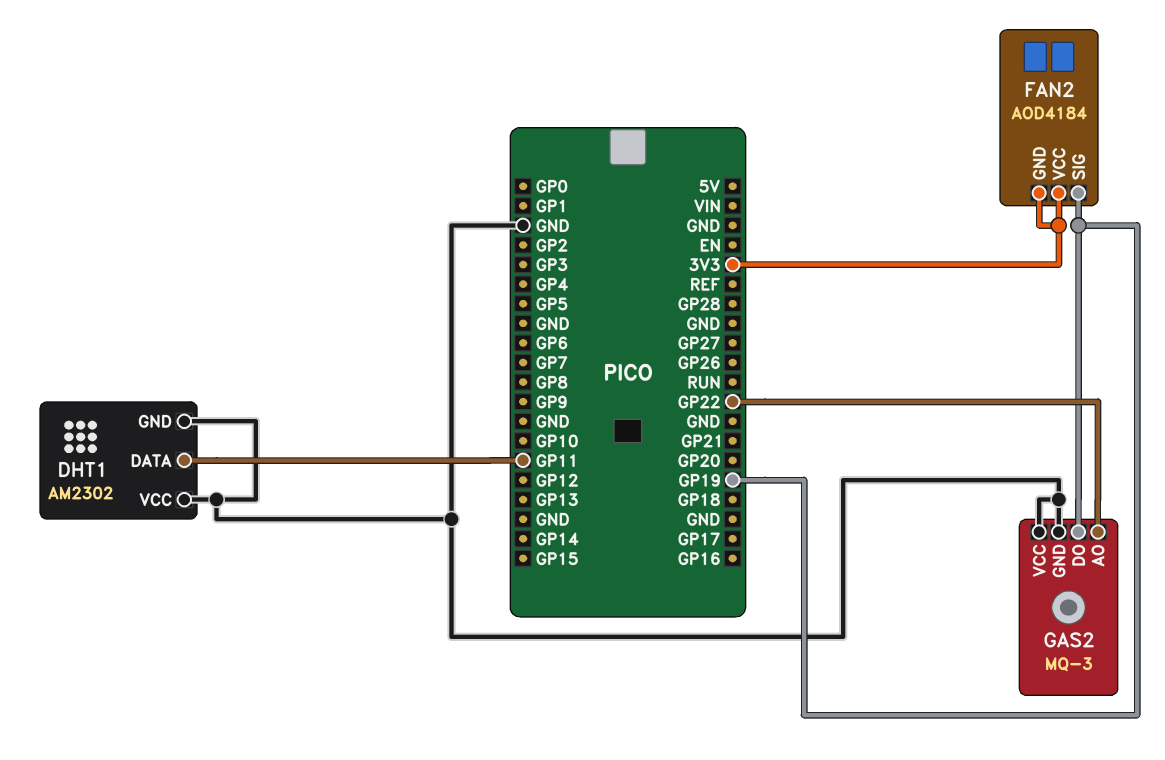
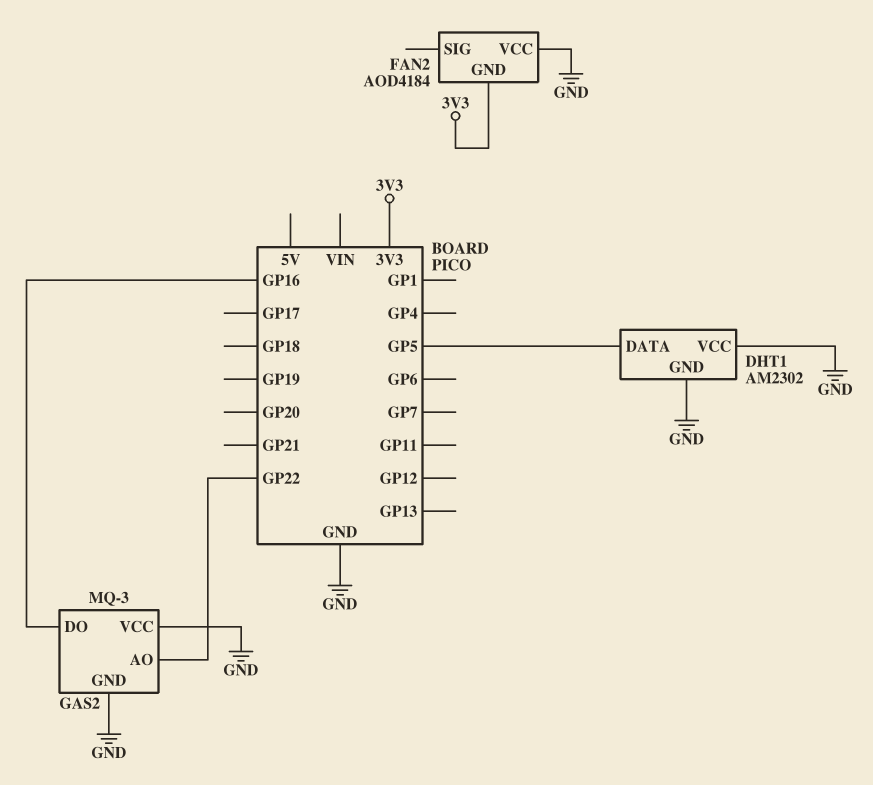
DHT1 pin DATA: GP11 -> GP5
FAN2 pin SIG: GP19 -> none
FAN2 pin VCC: 3V3 -> GND
GAS2 pin DO: GP19 -> GP16

